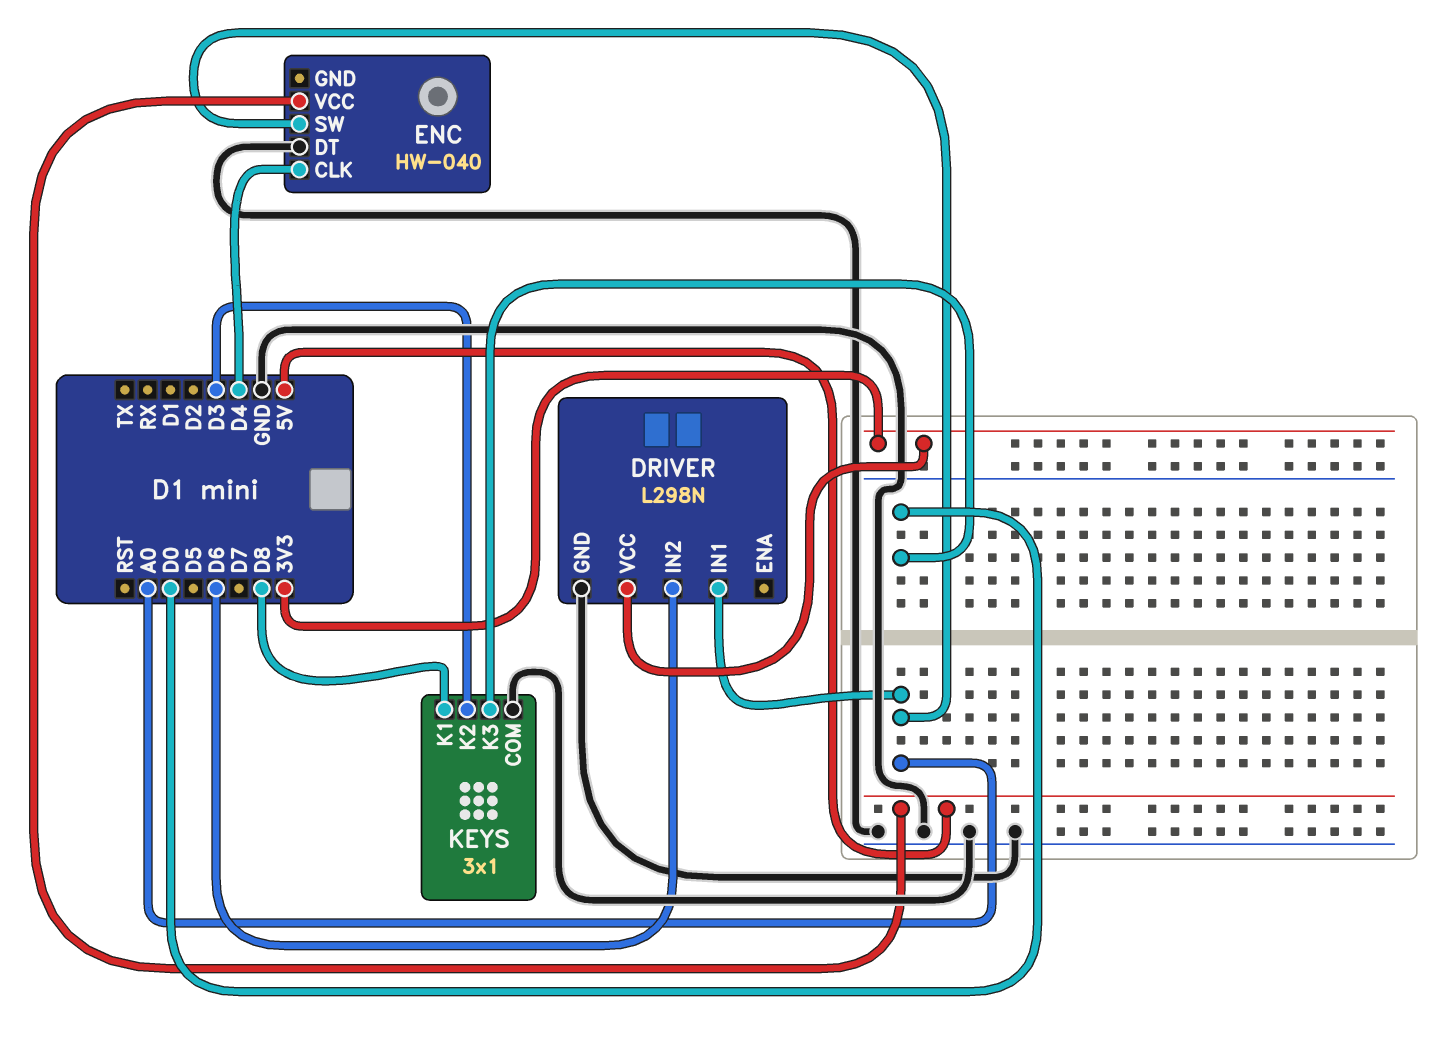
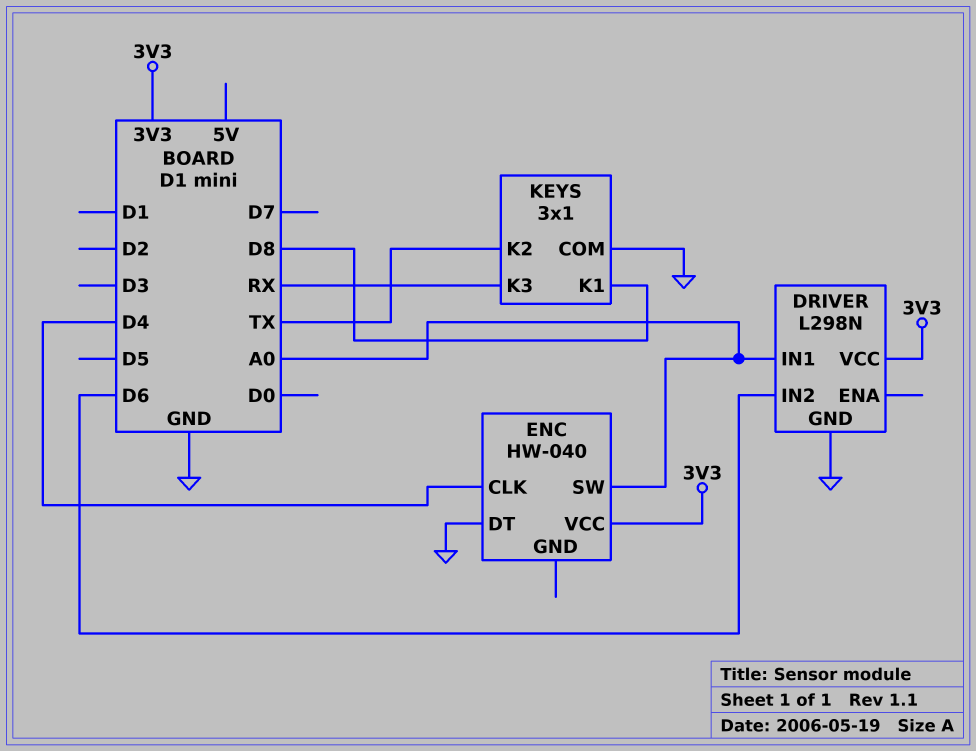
ENC pin VCC: 5V -> 3V3
KEYS pin K2: D3 -> TX
KEYS pin K3: D0 -> RX

